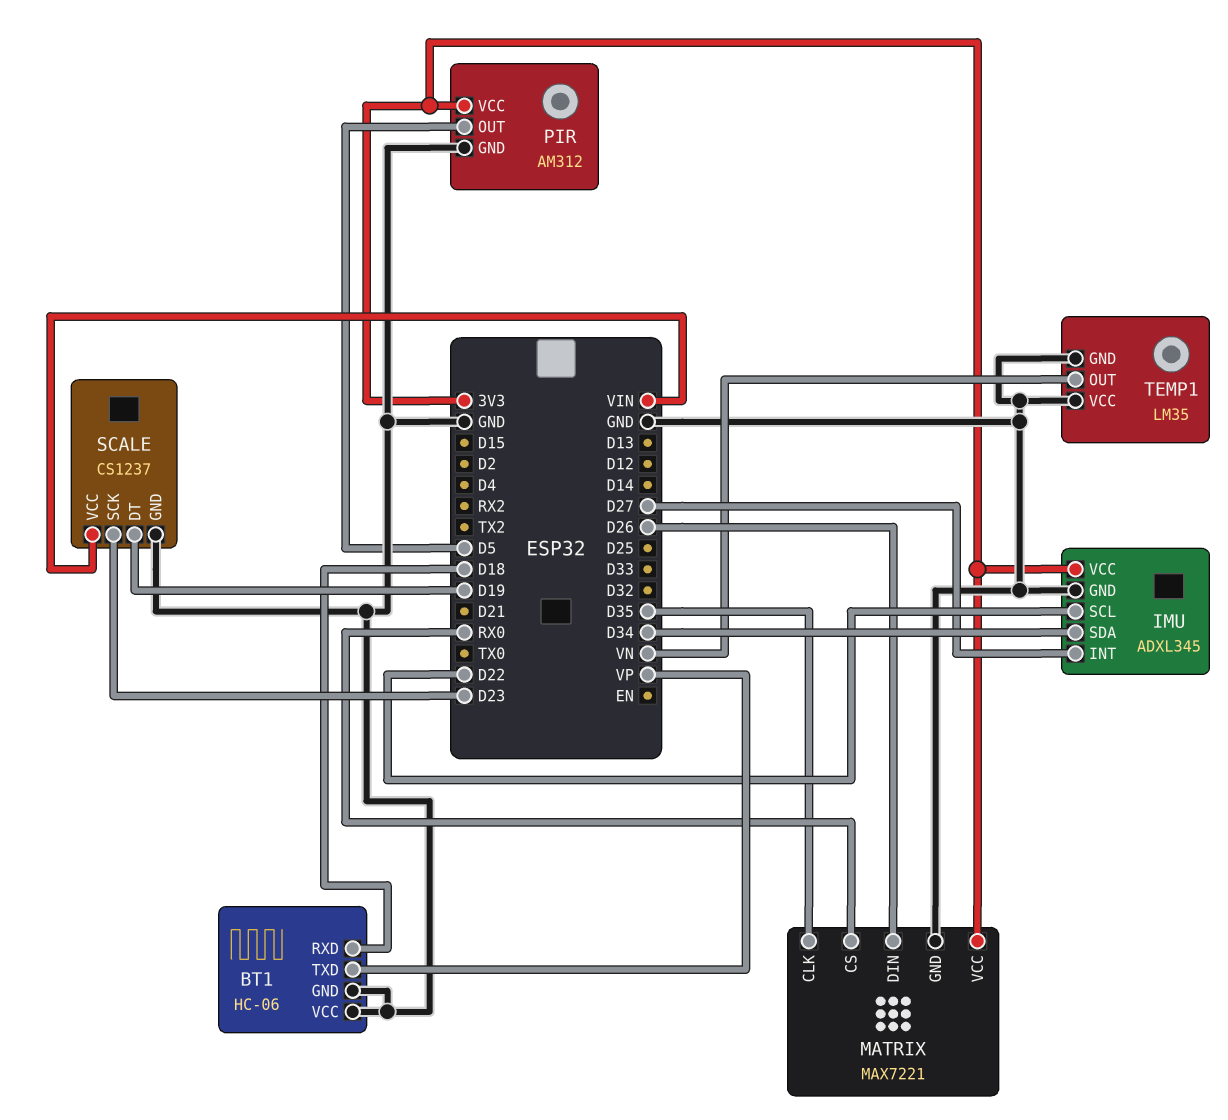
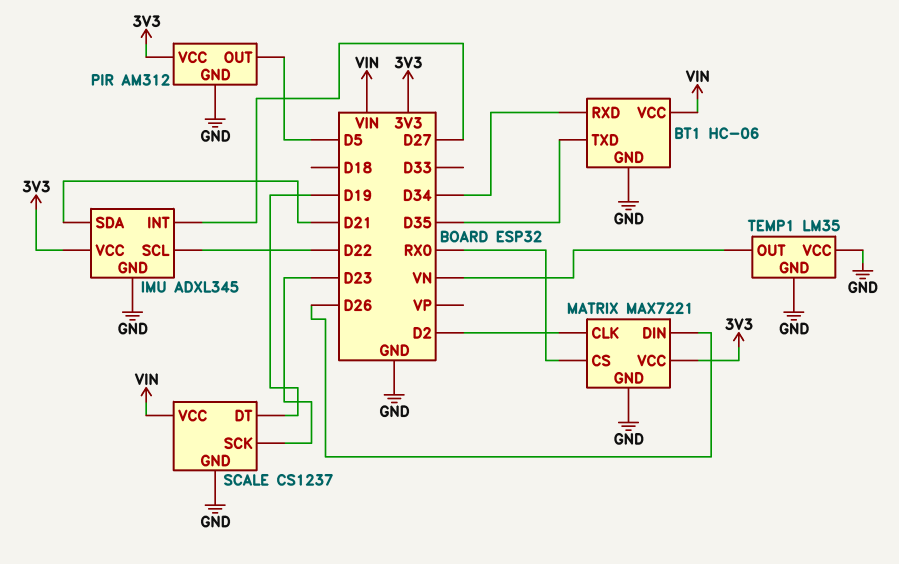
BT1 pin RXD: D18 -> D34
BT1 pin TXD: VP -> D35
BT1 pin VCC: GND -> VIN
IMU pin SDA: D34 -> D21
MATRIX pin CLK: D35 -> D2

